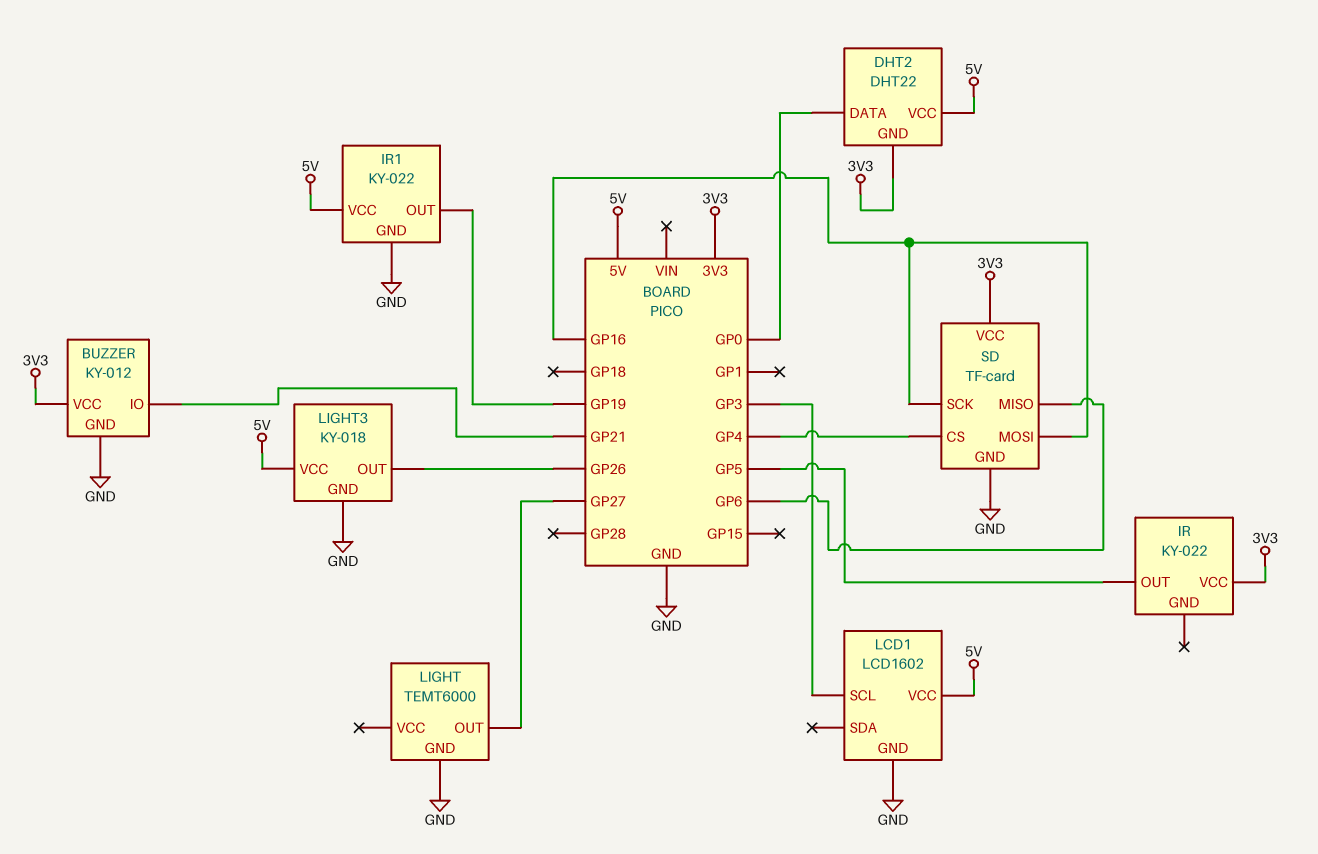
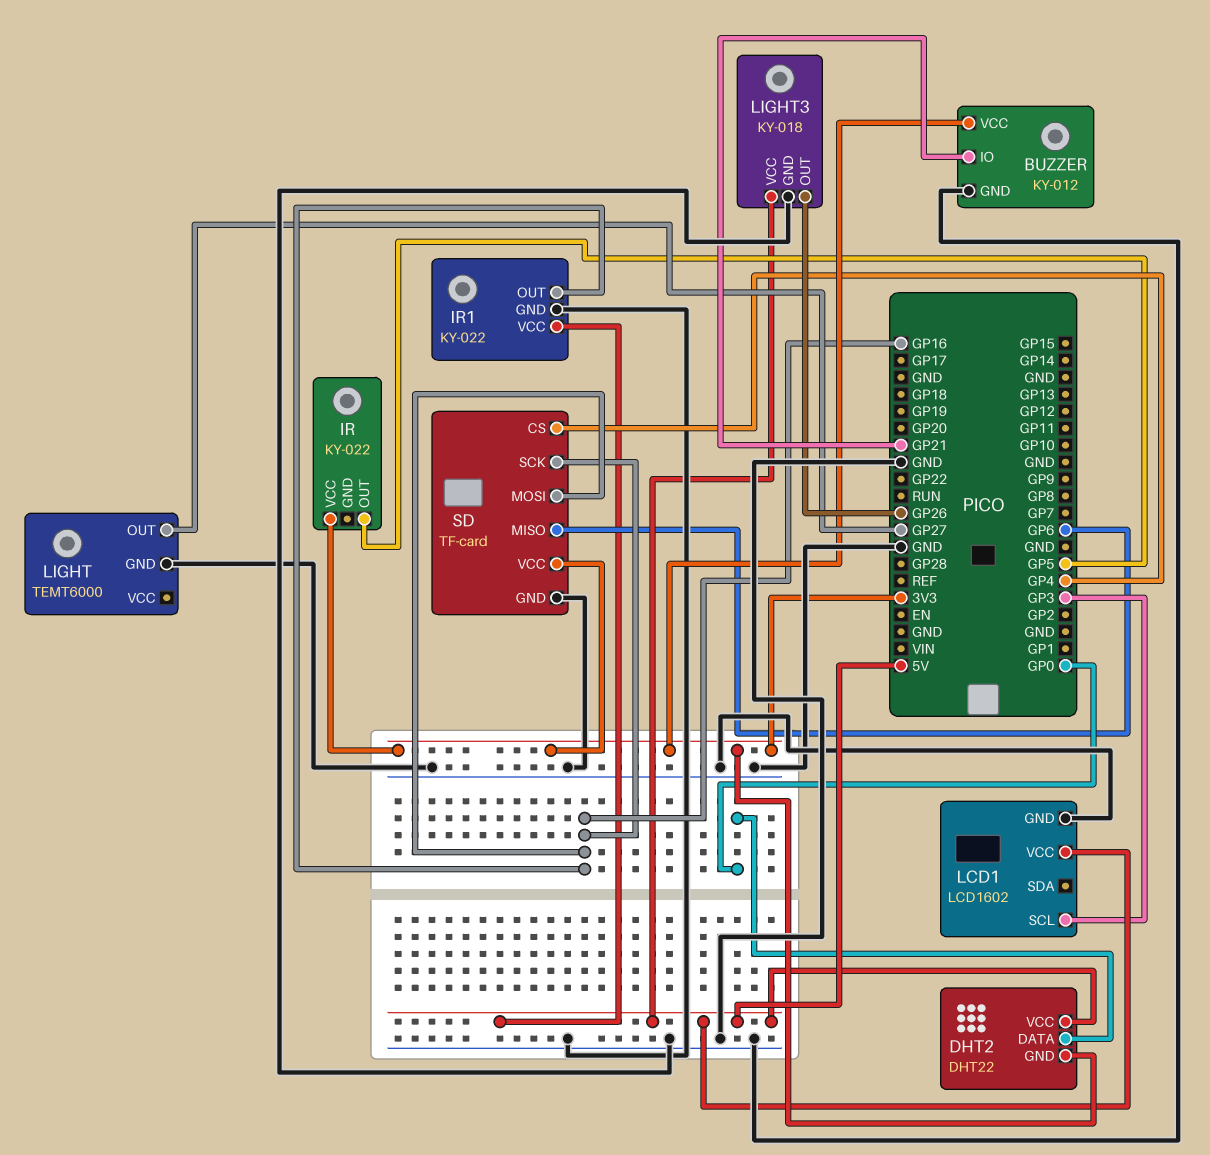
IR1 pin OUT: GP19 -> GP16

